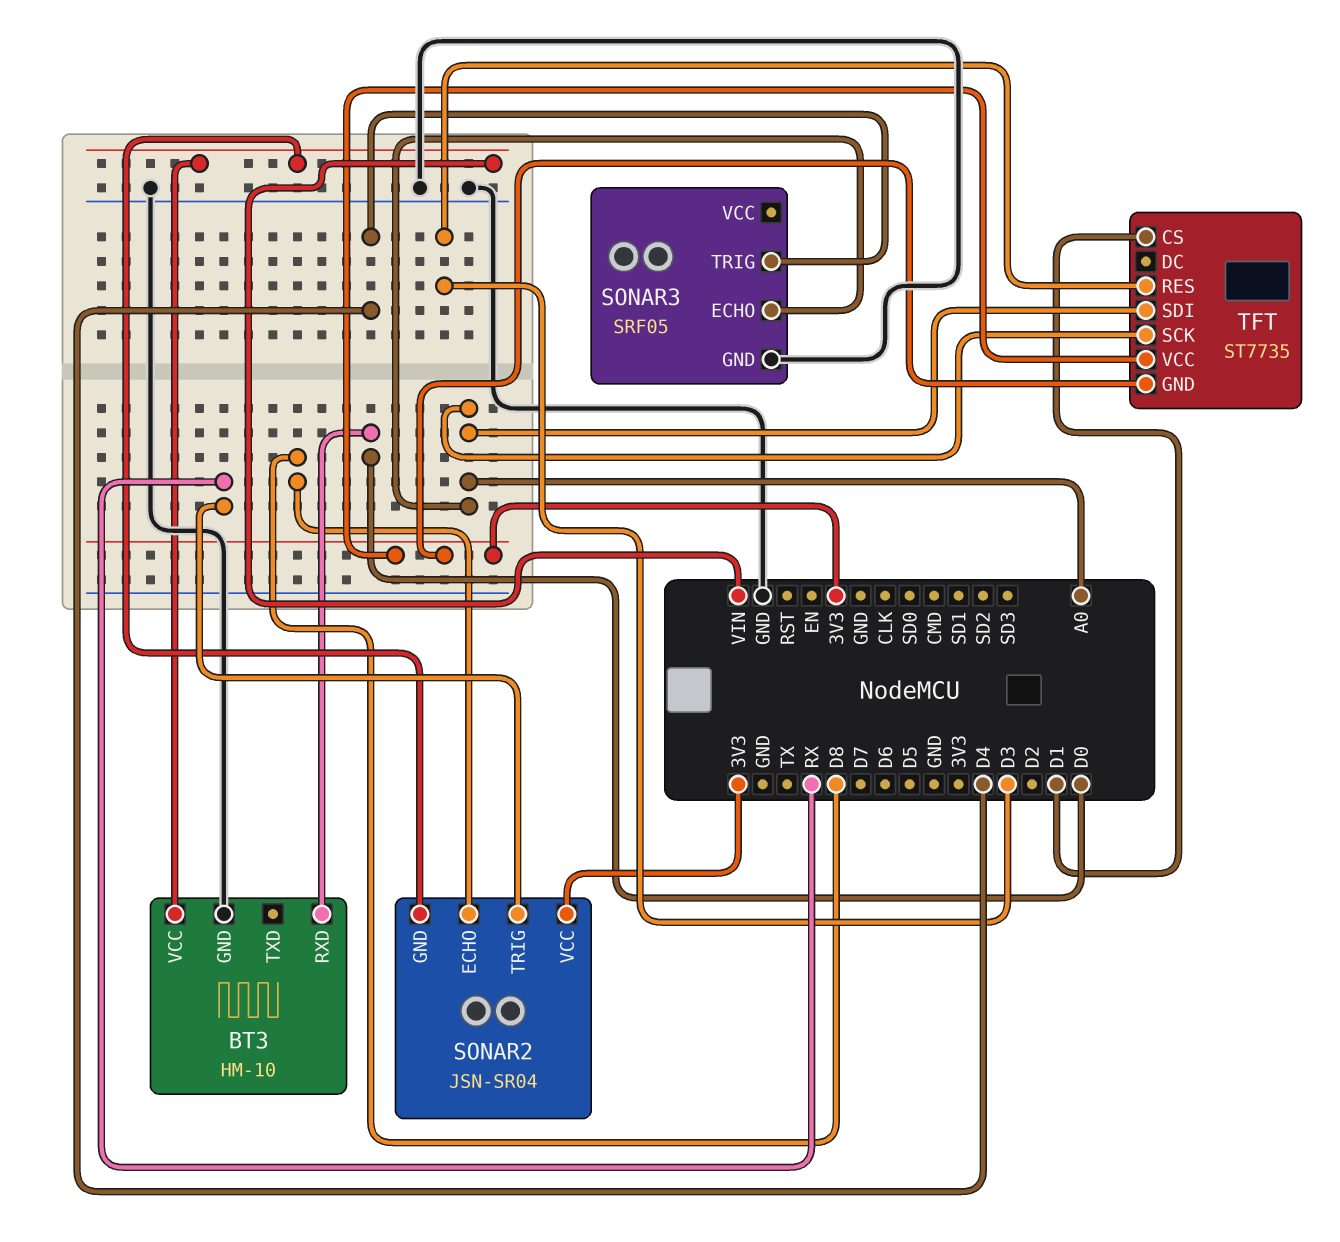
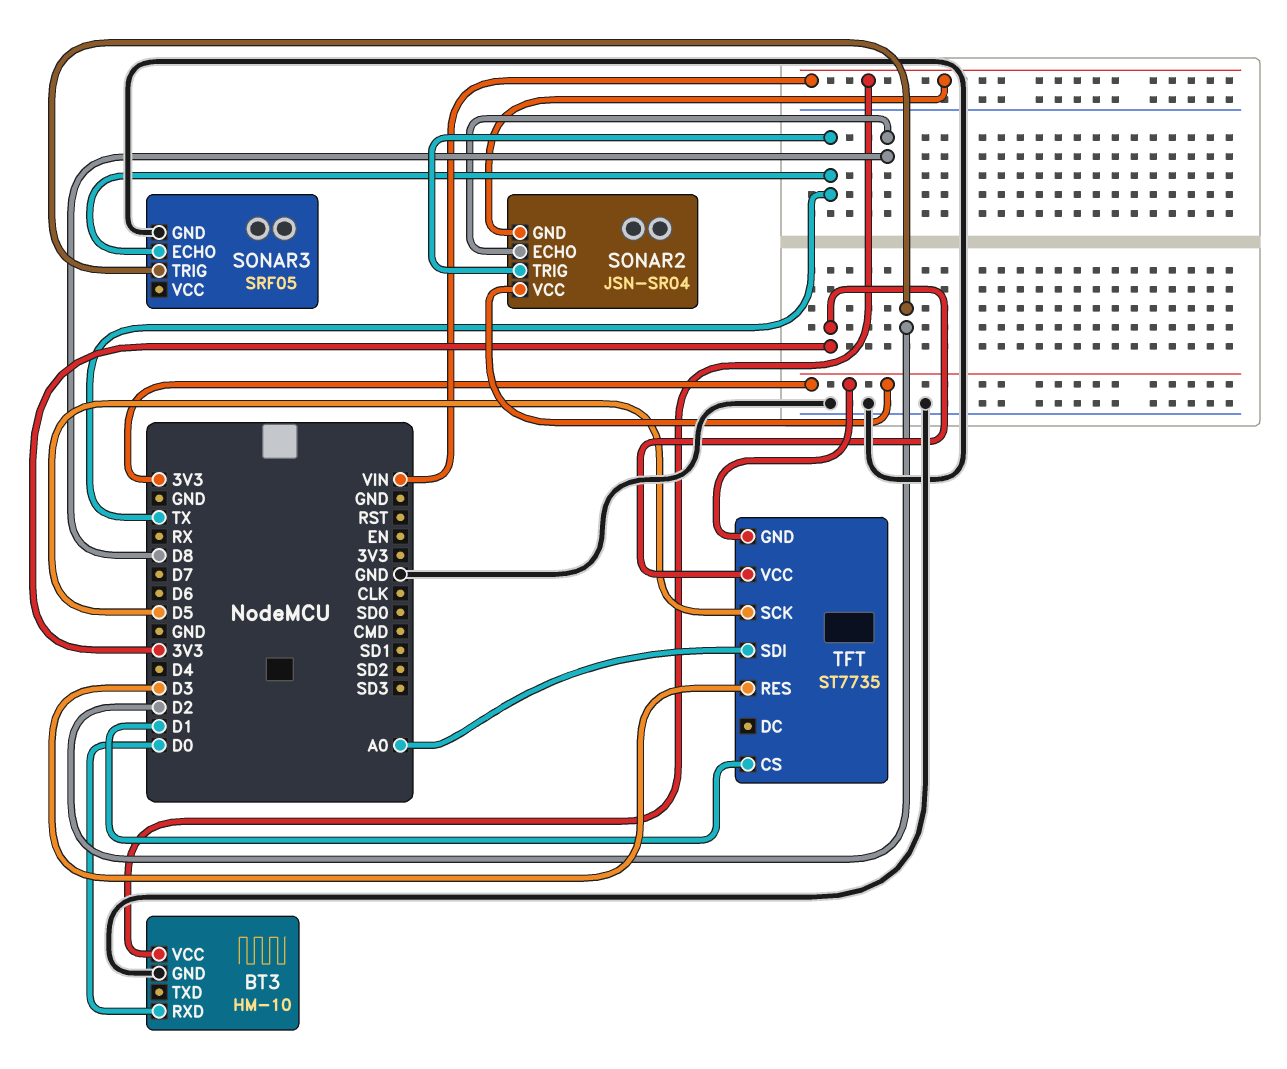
SONAR2 pin TRIG: RX -> TX
SONAR3 pin ECHO: A0 -> TX
SONAR3 pin TRIG: D4 -> D2
TFT pin SCK: A0 -> D5

